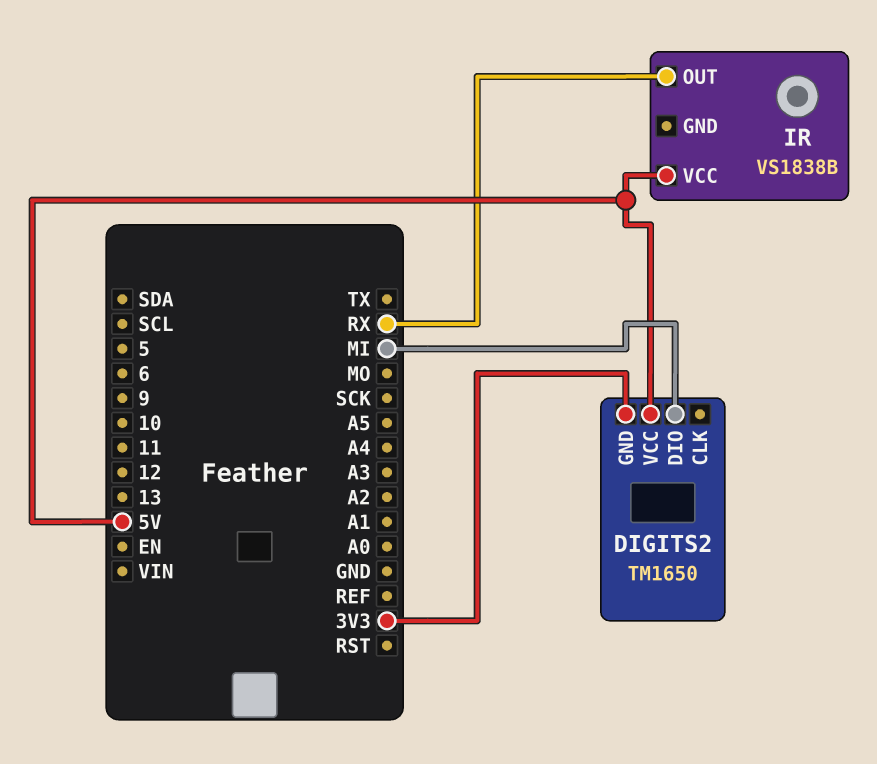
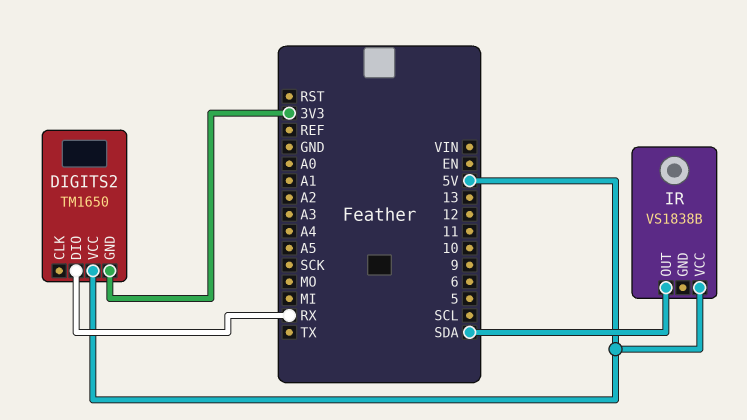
DIGITS2 pin DIO: MI -> RX
IR pin OUT: RX -> SDA

